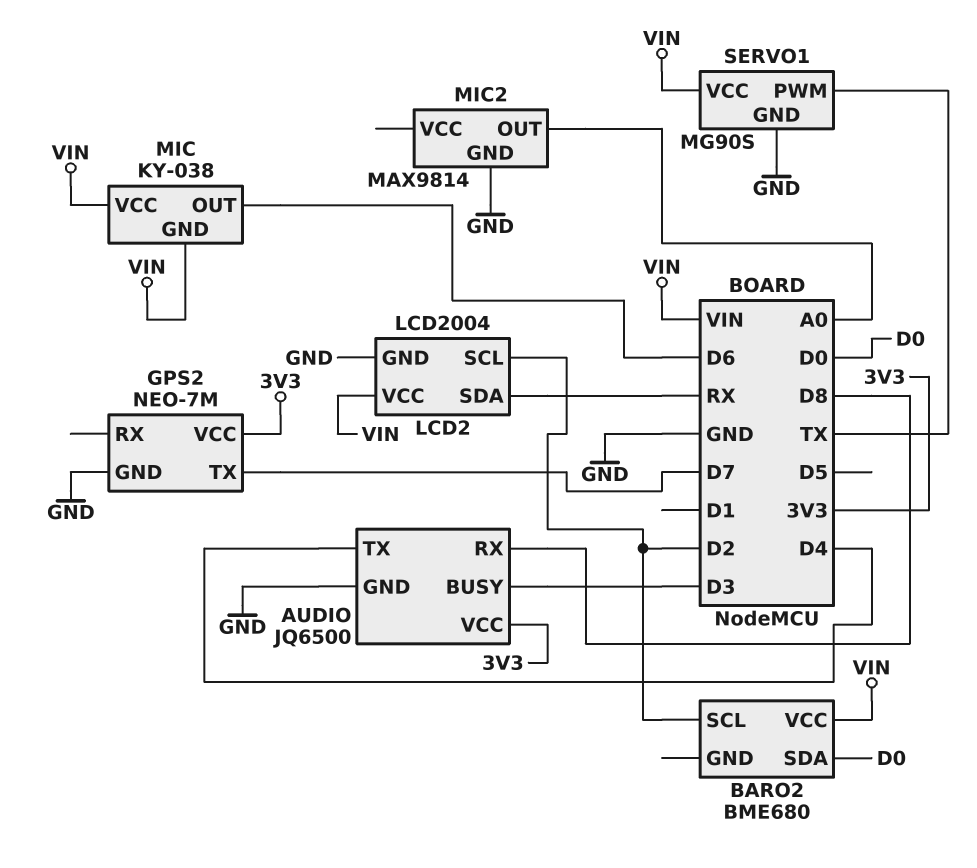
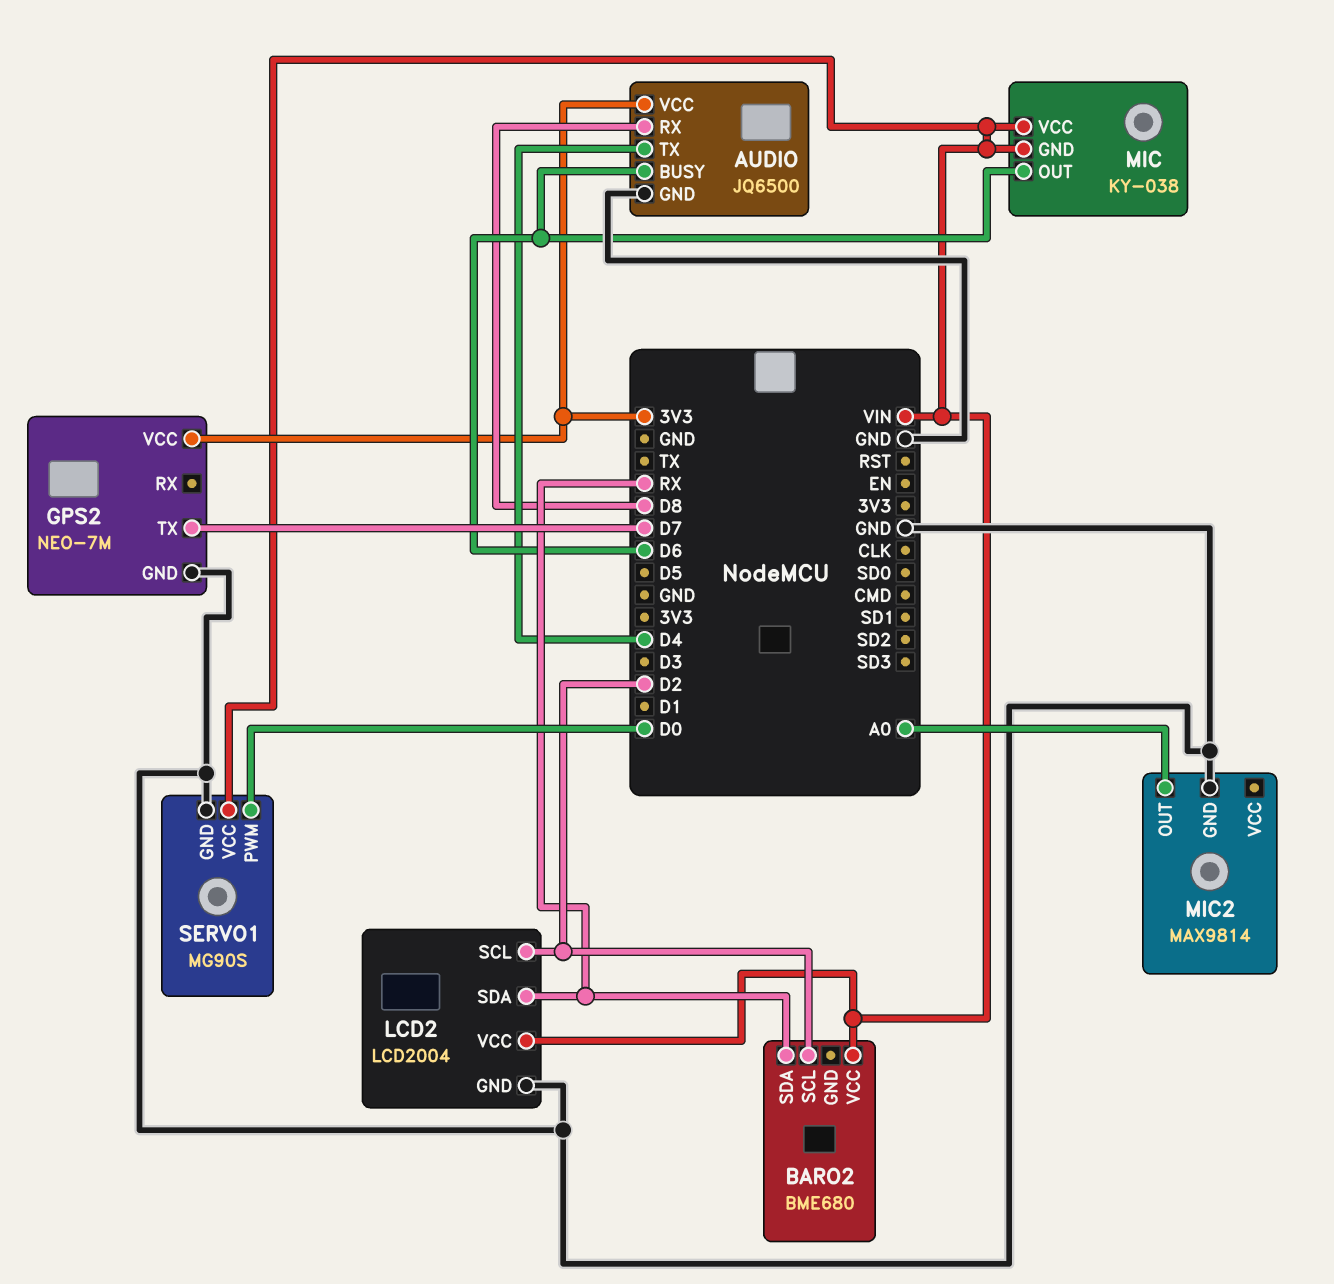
AUDIO pin BUSY: D3 -> D6
BARO2 pin SDA: D0 -> RX
SERVO1 pin PWM: TX -> D0

